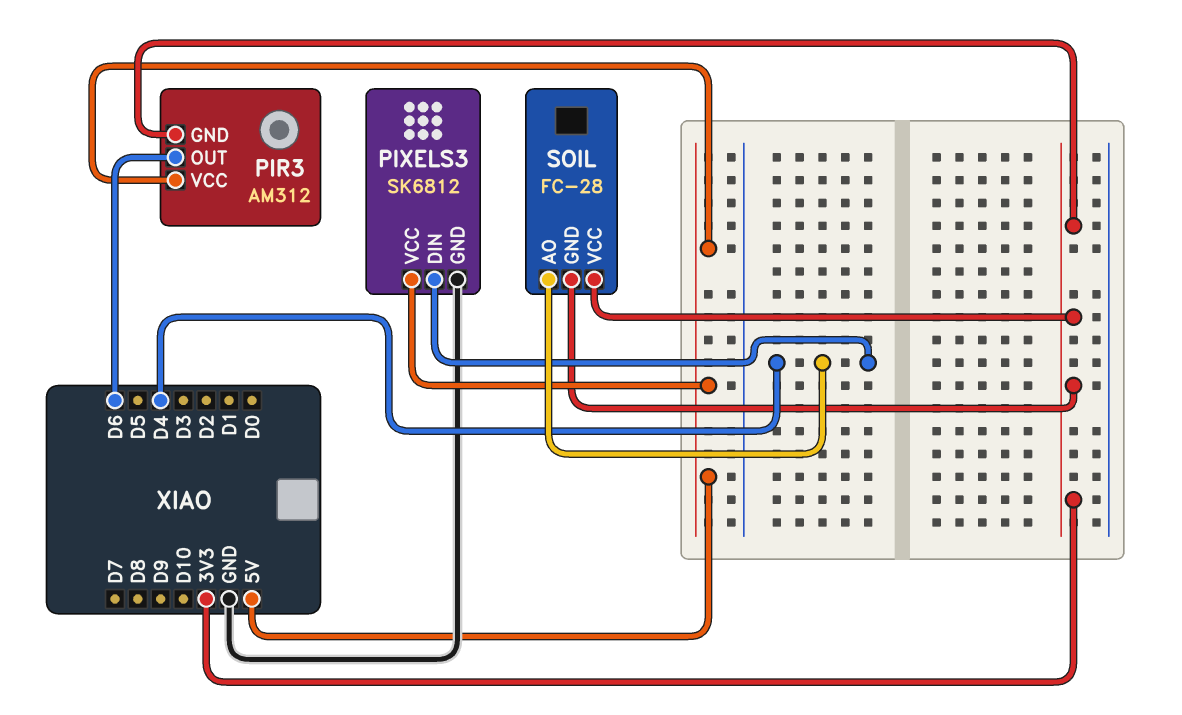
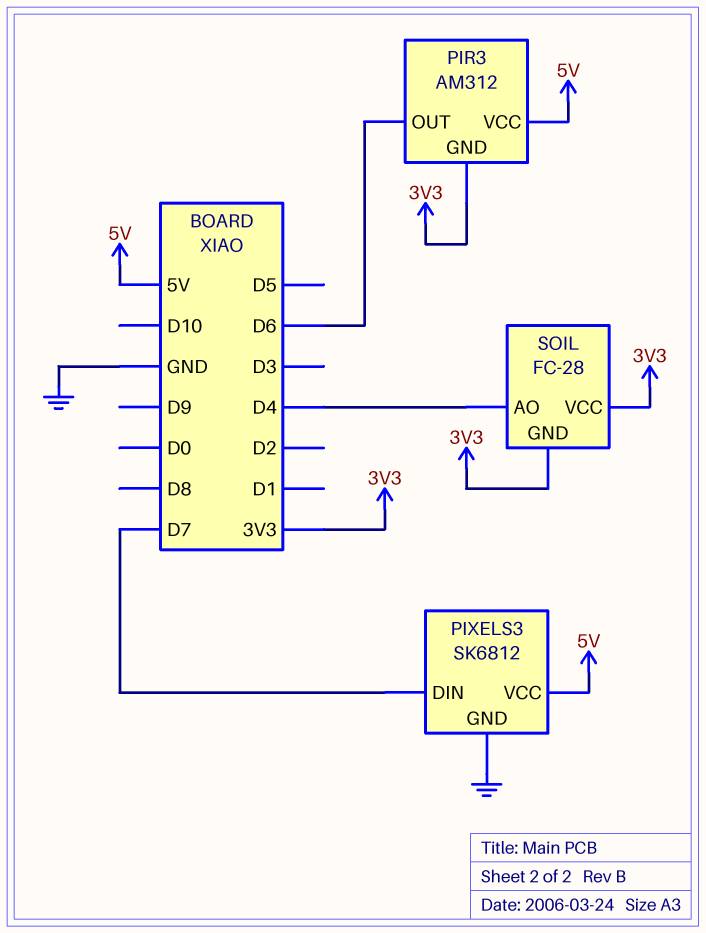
PIXELS3 pin DIN: D4 -> D7

